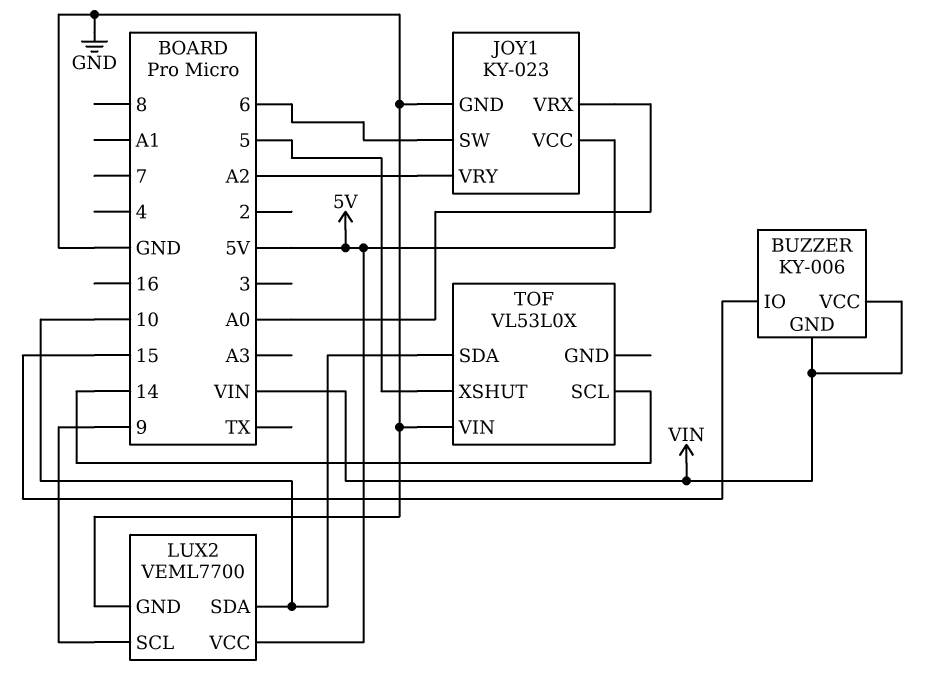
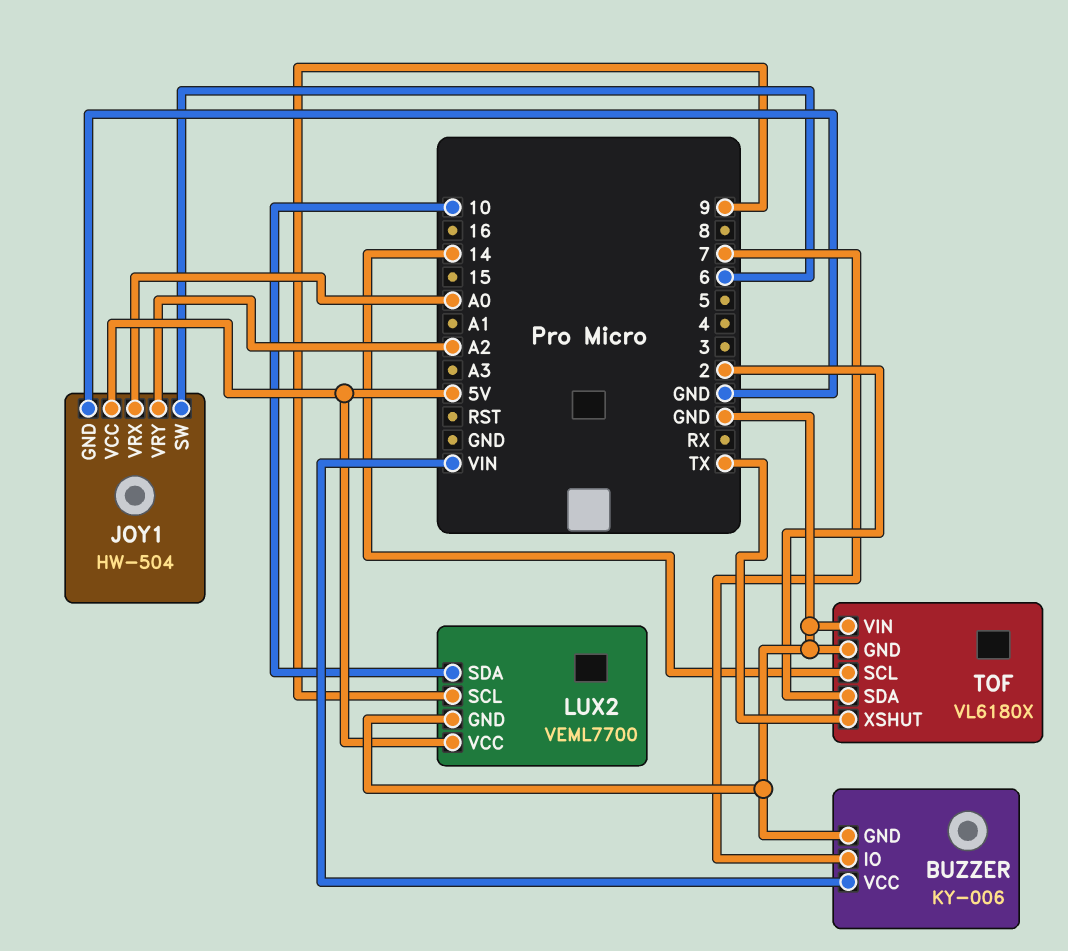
BUZZER pin GND: VIN -> GND
BUZZER pin IO: 15 -> 7
JOY1: KY-023 -> HW-504
TOF: VL53L0X -> VL6180X
TOF pin GND: none -> GND
TOF pin SDA: 10 -> 2
TOF pin XSHUT: 5 -> TX

